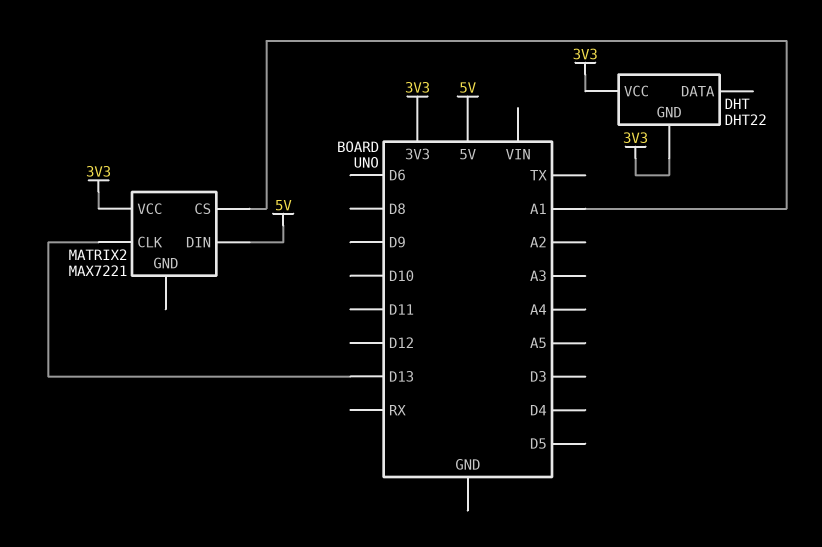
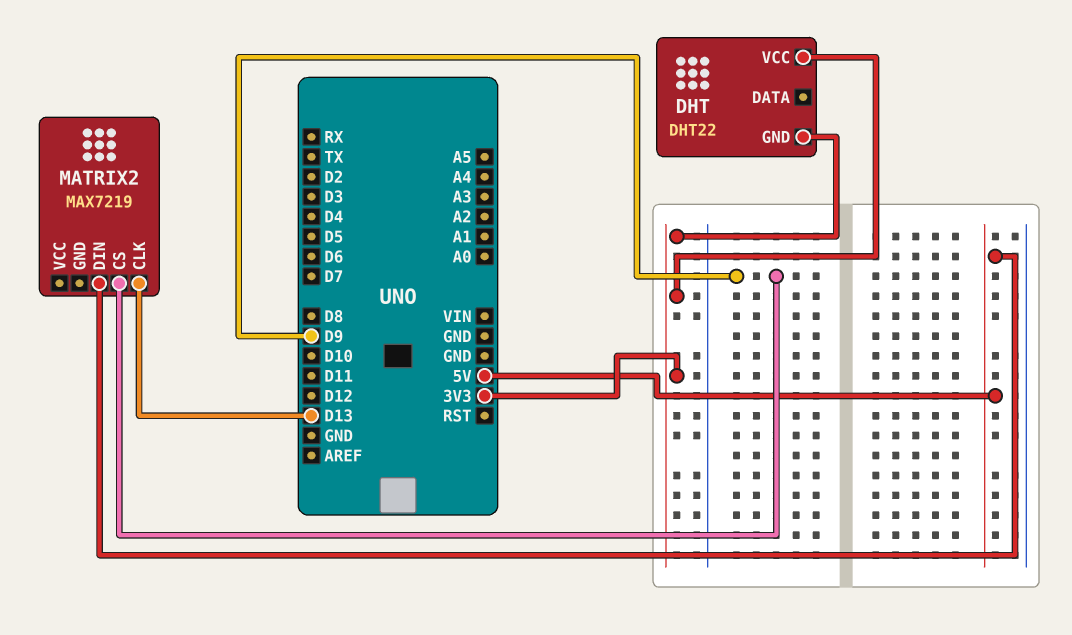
MATRIX2: MAX7221 -> MAX7219
MATRIX2 pin CS: A1 -> D9
MATRIX2 pin VCC: 3V3 -> none

